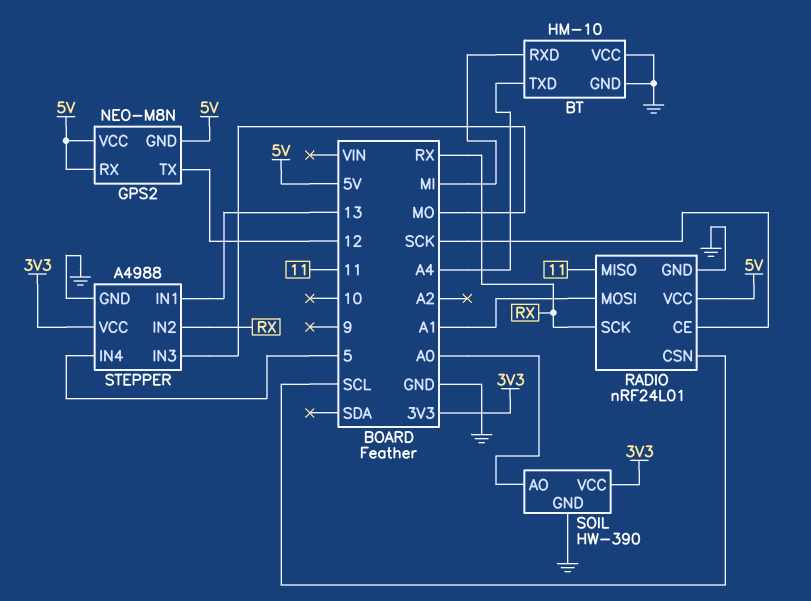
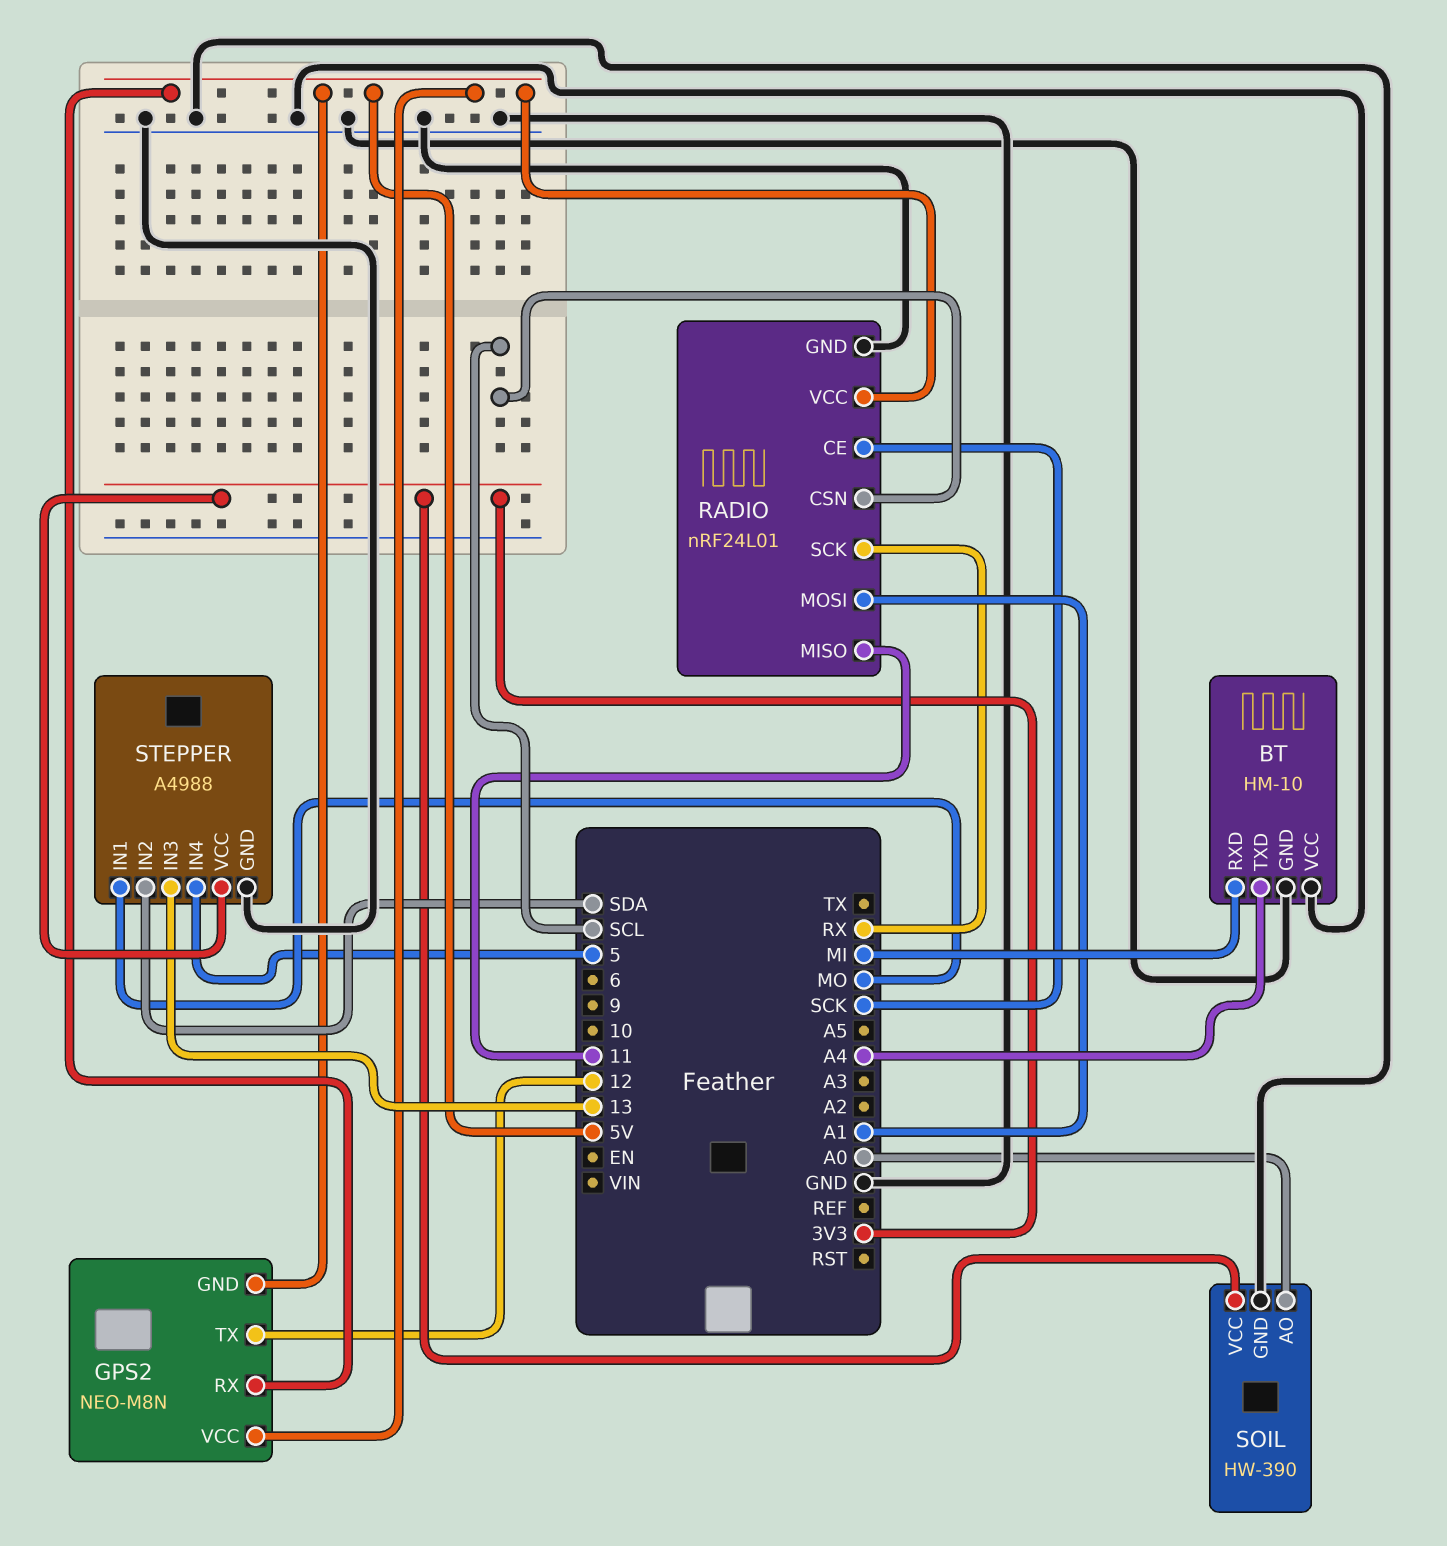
STEPPER pin IN1: 13 -> MO
STEPPER pin IN2: RX -> SDA
STEPPER pin IN3: MO -> 13

